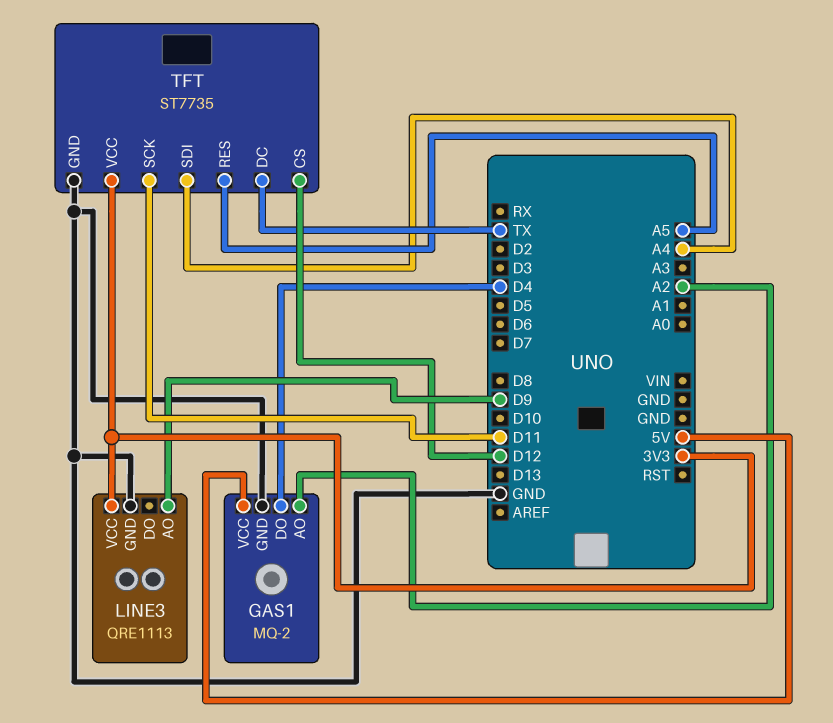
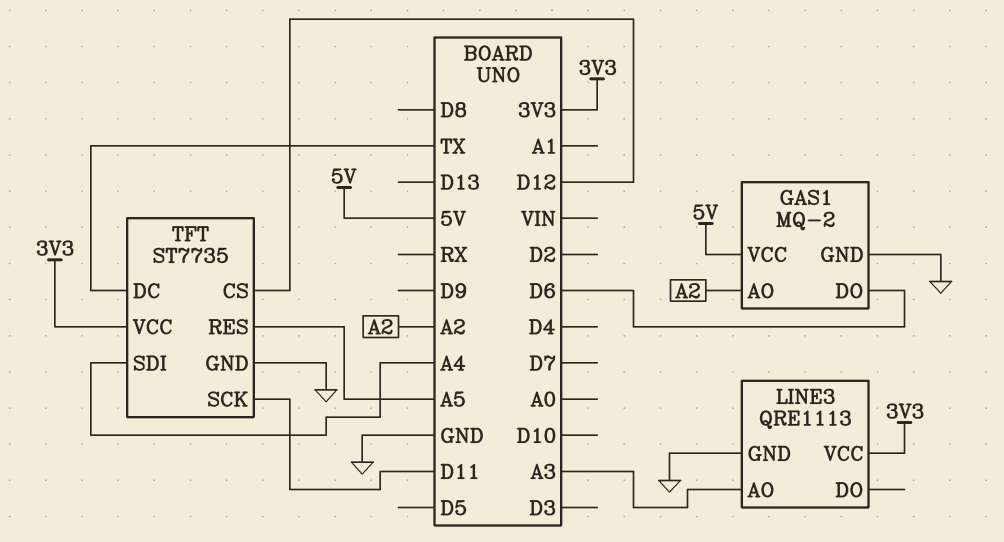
GAS1 pin DO: D4 -> D6
LINE3 pin AO: D9 -> A3

